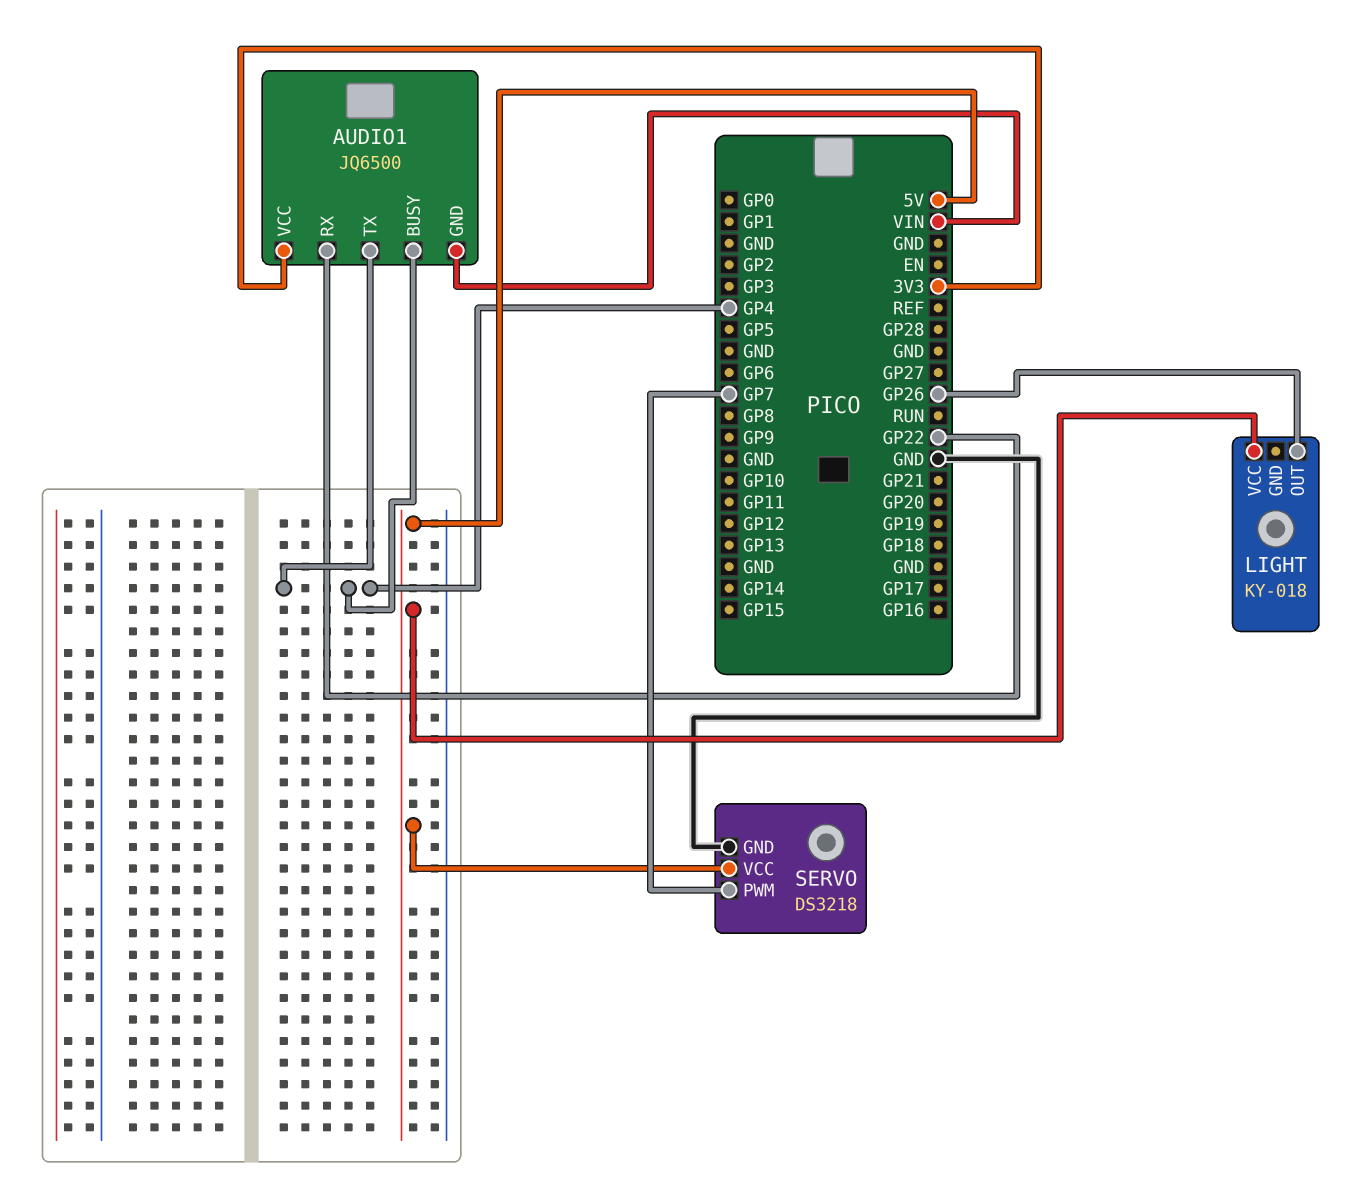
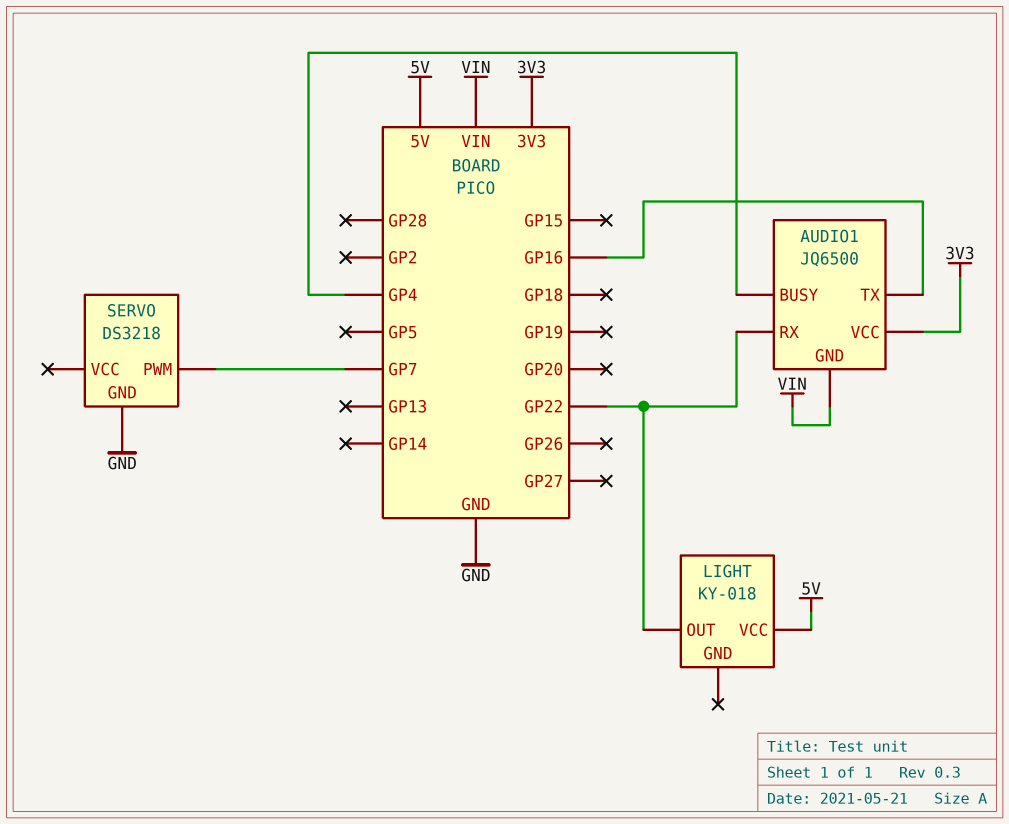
AUDIO1 pin TX: GP4 -> GP16
LIGHT pin OUT: GP26 -> GP22
SERVO pin VCC: 5V -> none

